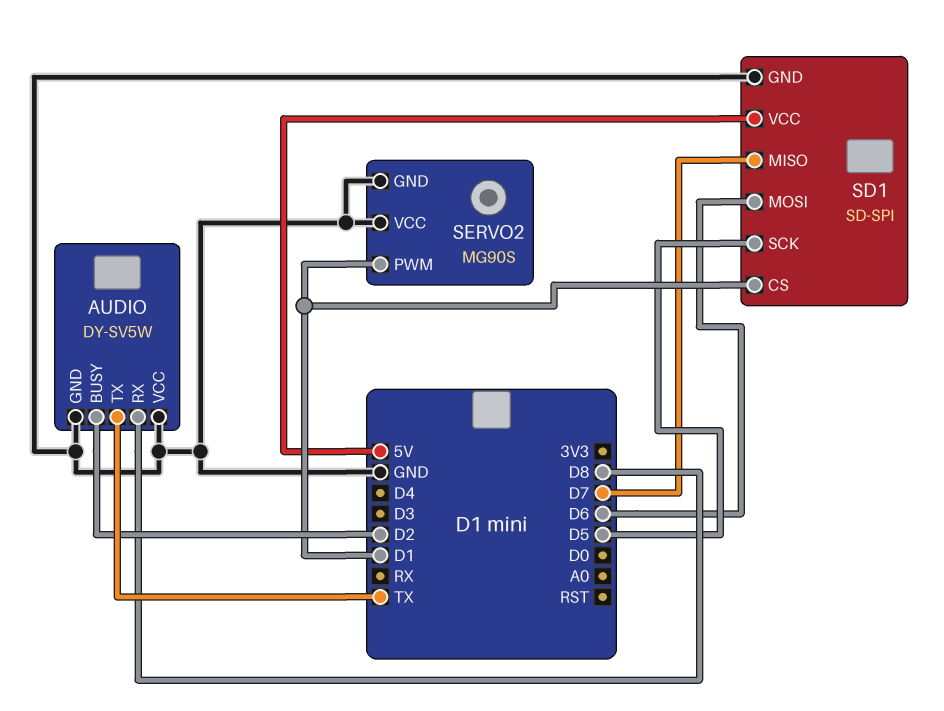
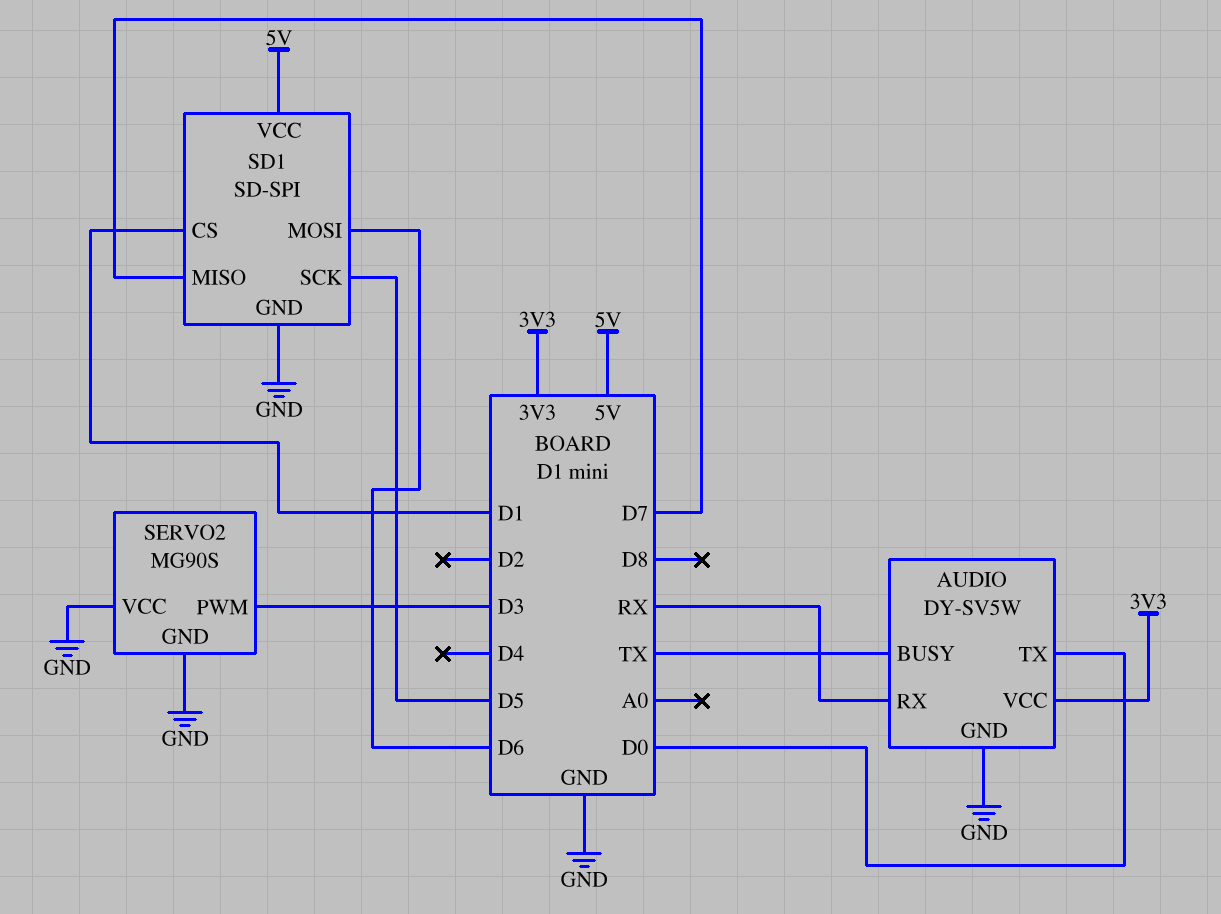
AUDIO pin BUSY: D2 -> TX
AUDIO pin RX: D8 -> RX
AUDIO pin TX: TX -> D0
AUDIO pin VCC: GND -> 3V3
SERVO2 pin PWM: D1 -> D3

